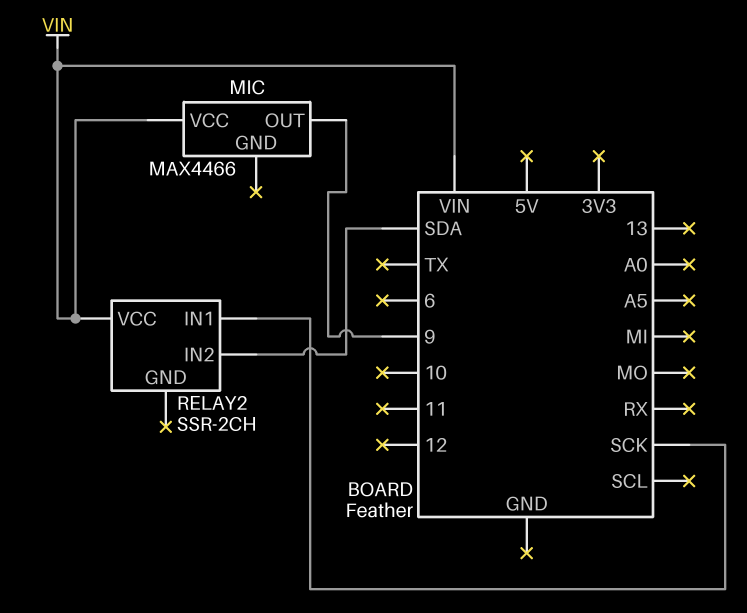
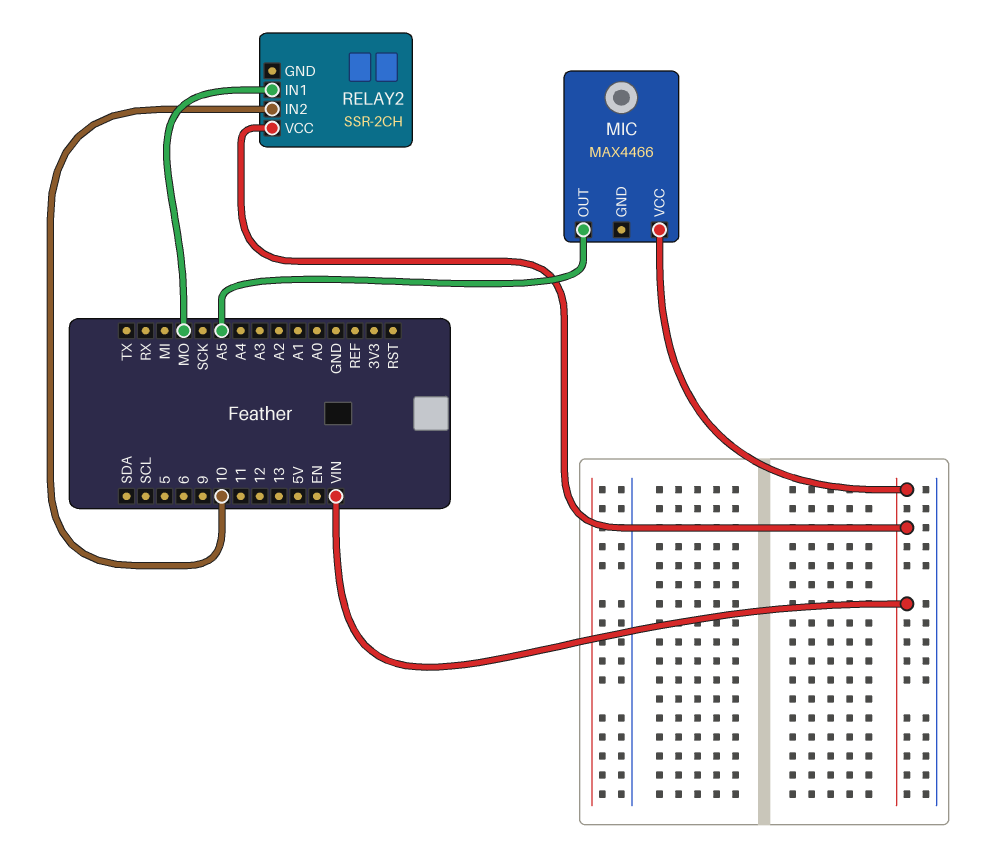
MIC pin OUT: 9 -> A5
RELAY2 pin IN1: SCK -> MO
RELAY2 pin IN2: SDA -> 10

